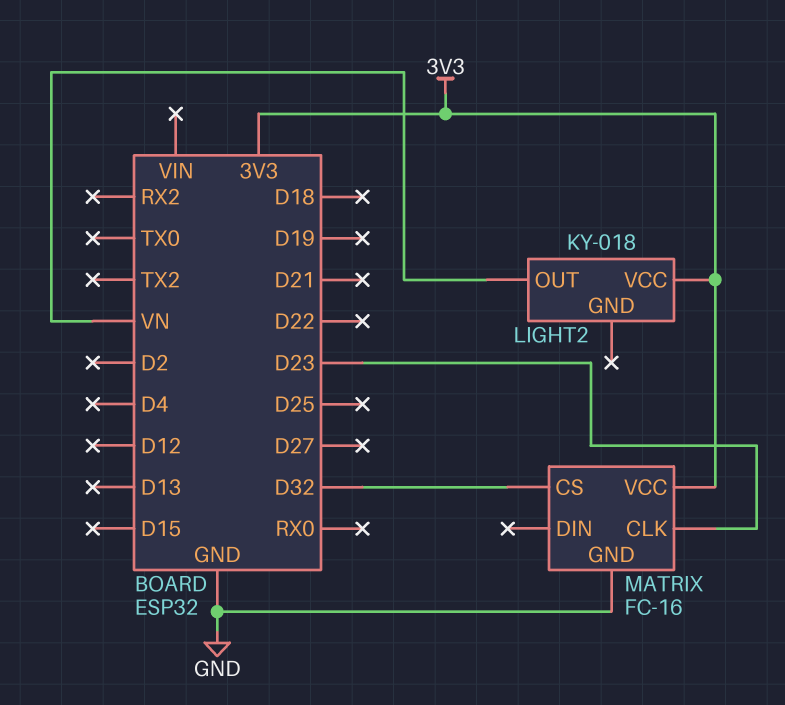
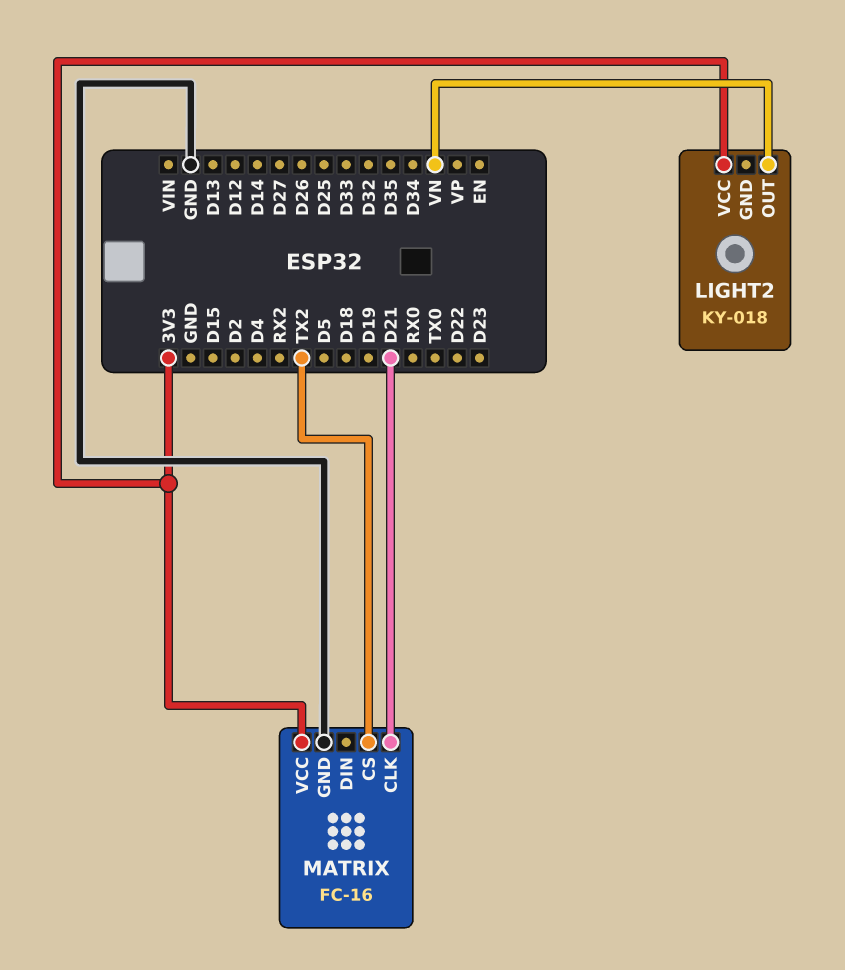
MATRIX pin CLK: D23 -> D21
MATRIX pin CS: D32 -> TX2

